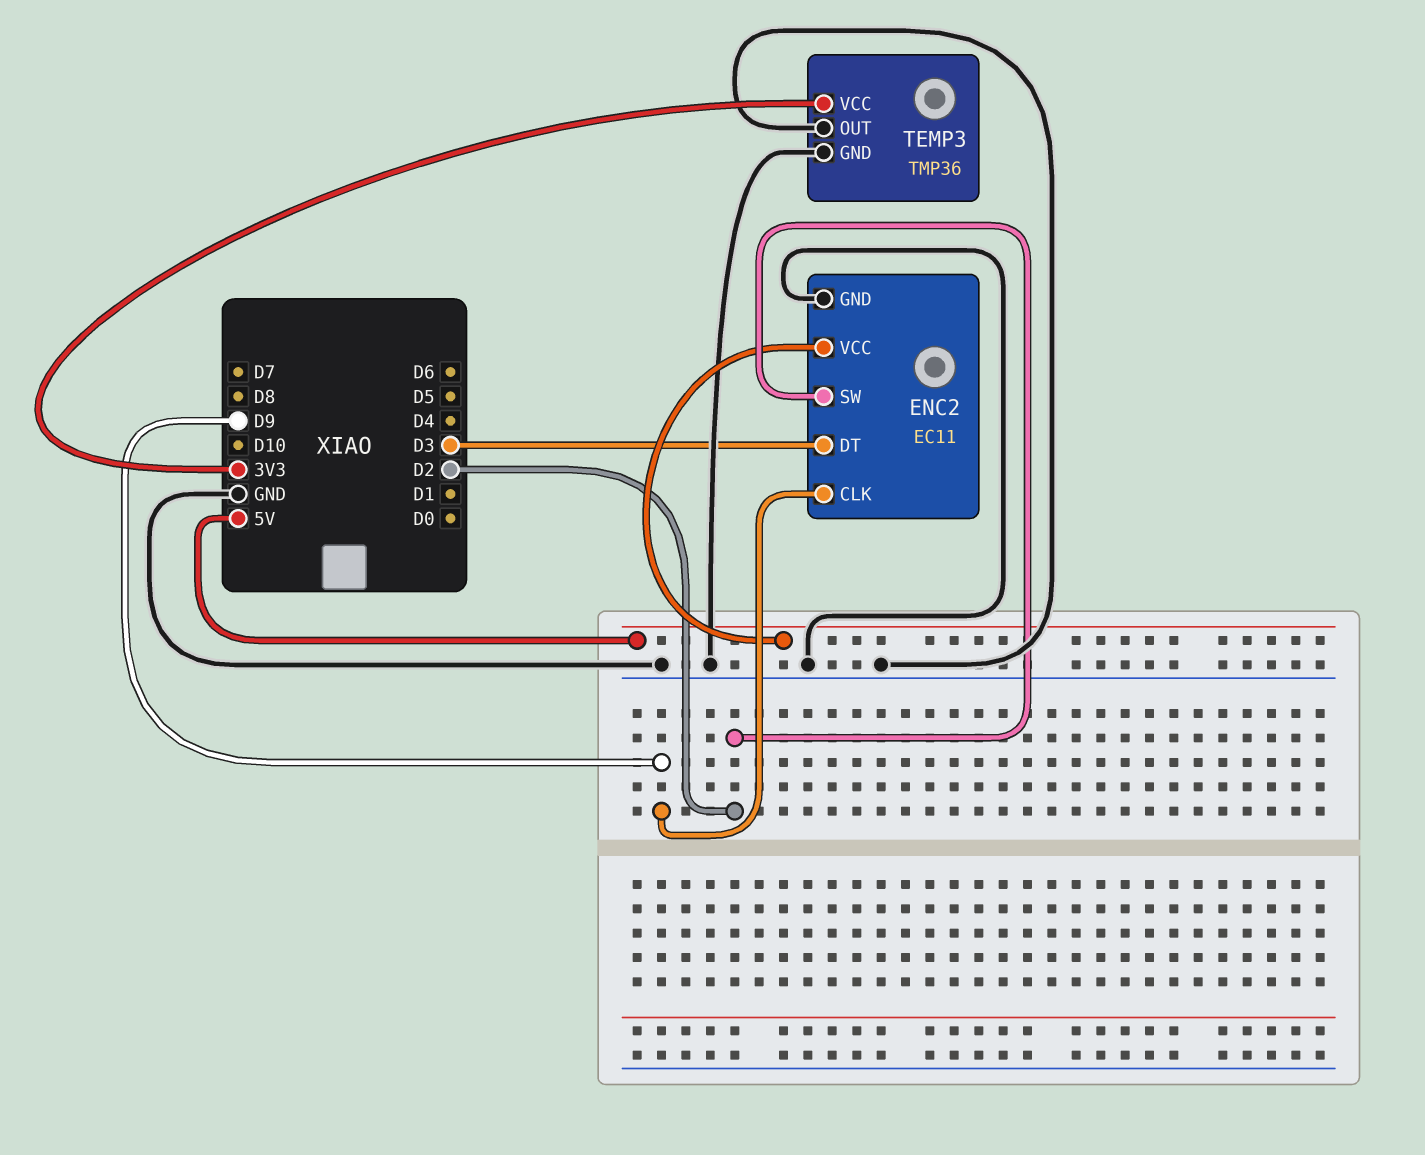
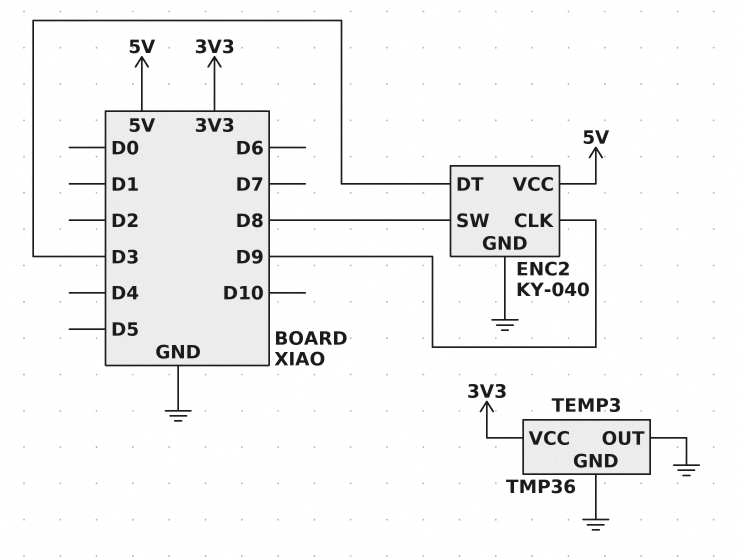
ENC2: EC11 -> KY-040
ENC2 pin SW: D2 -> D8

